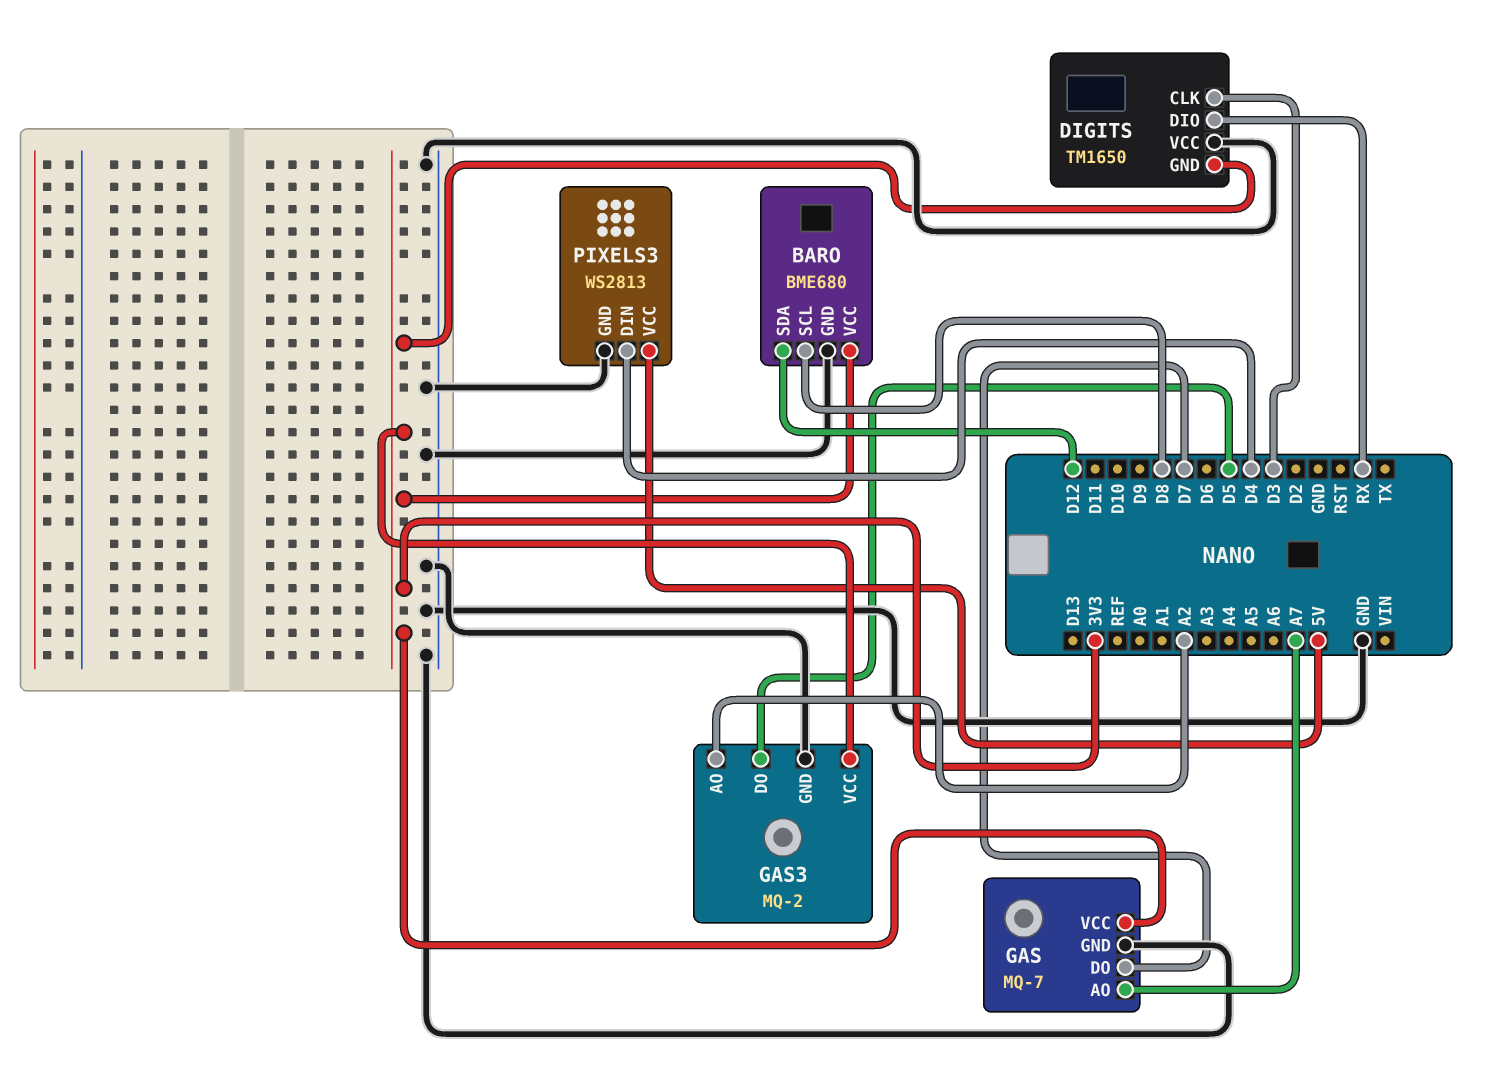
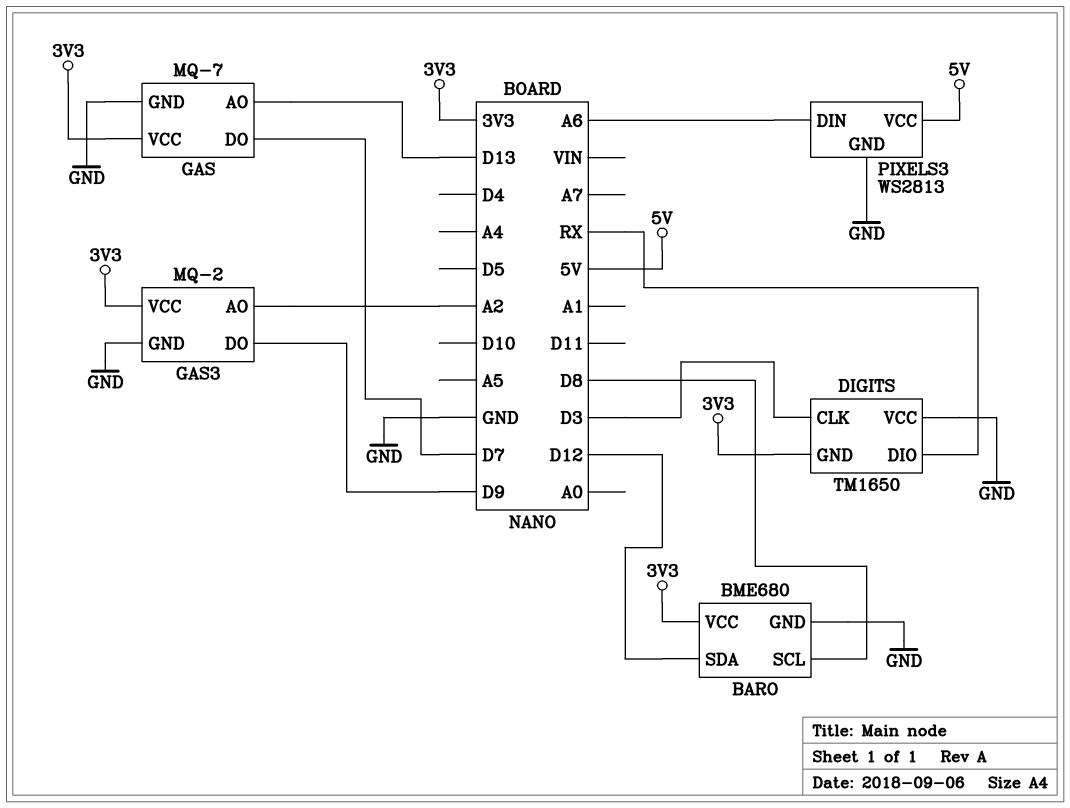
GAS pin AO: A7 -> D13
GAS3 pin DO: D5 -> D9
PIXELS3 pin DIN: D4 -> A6

